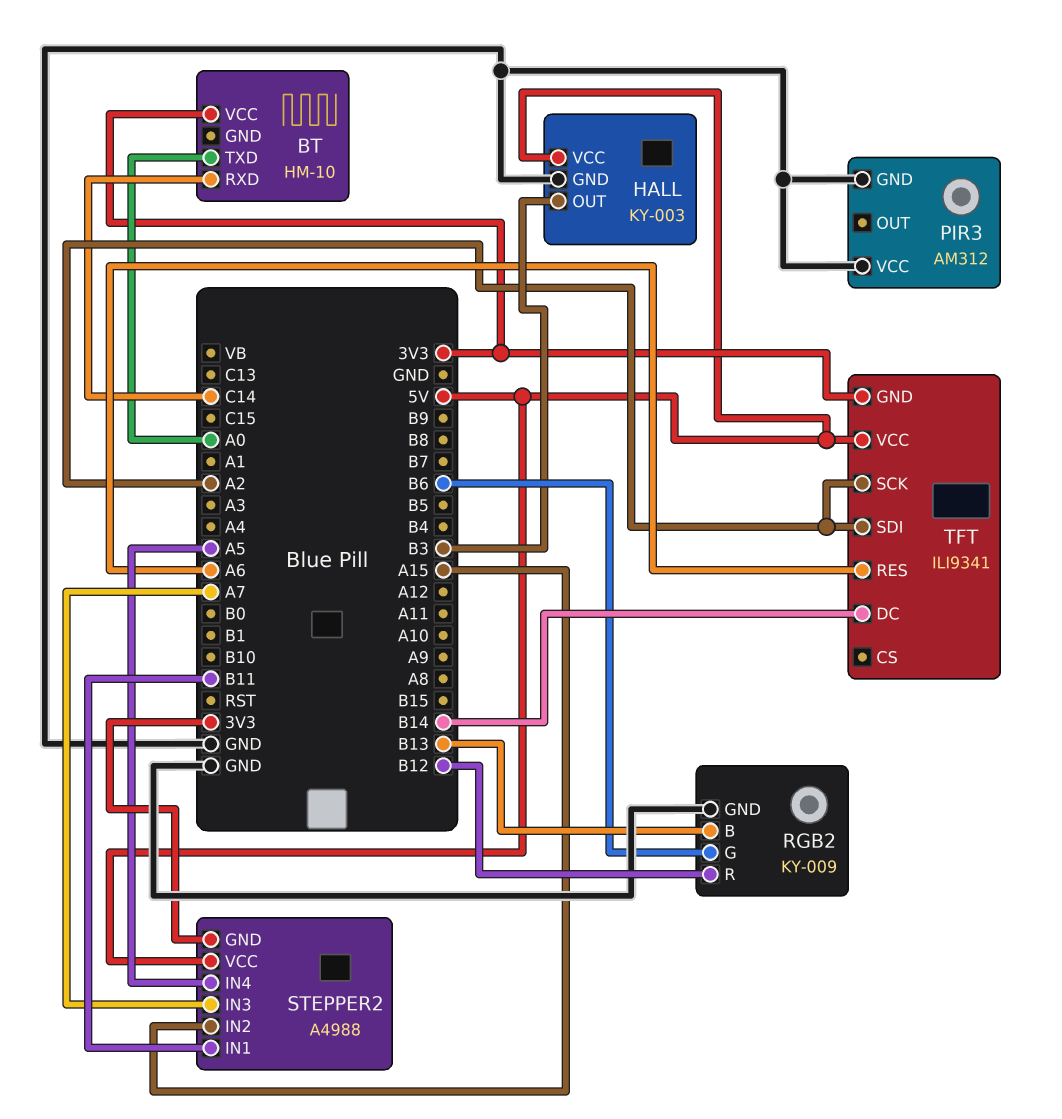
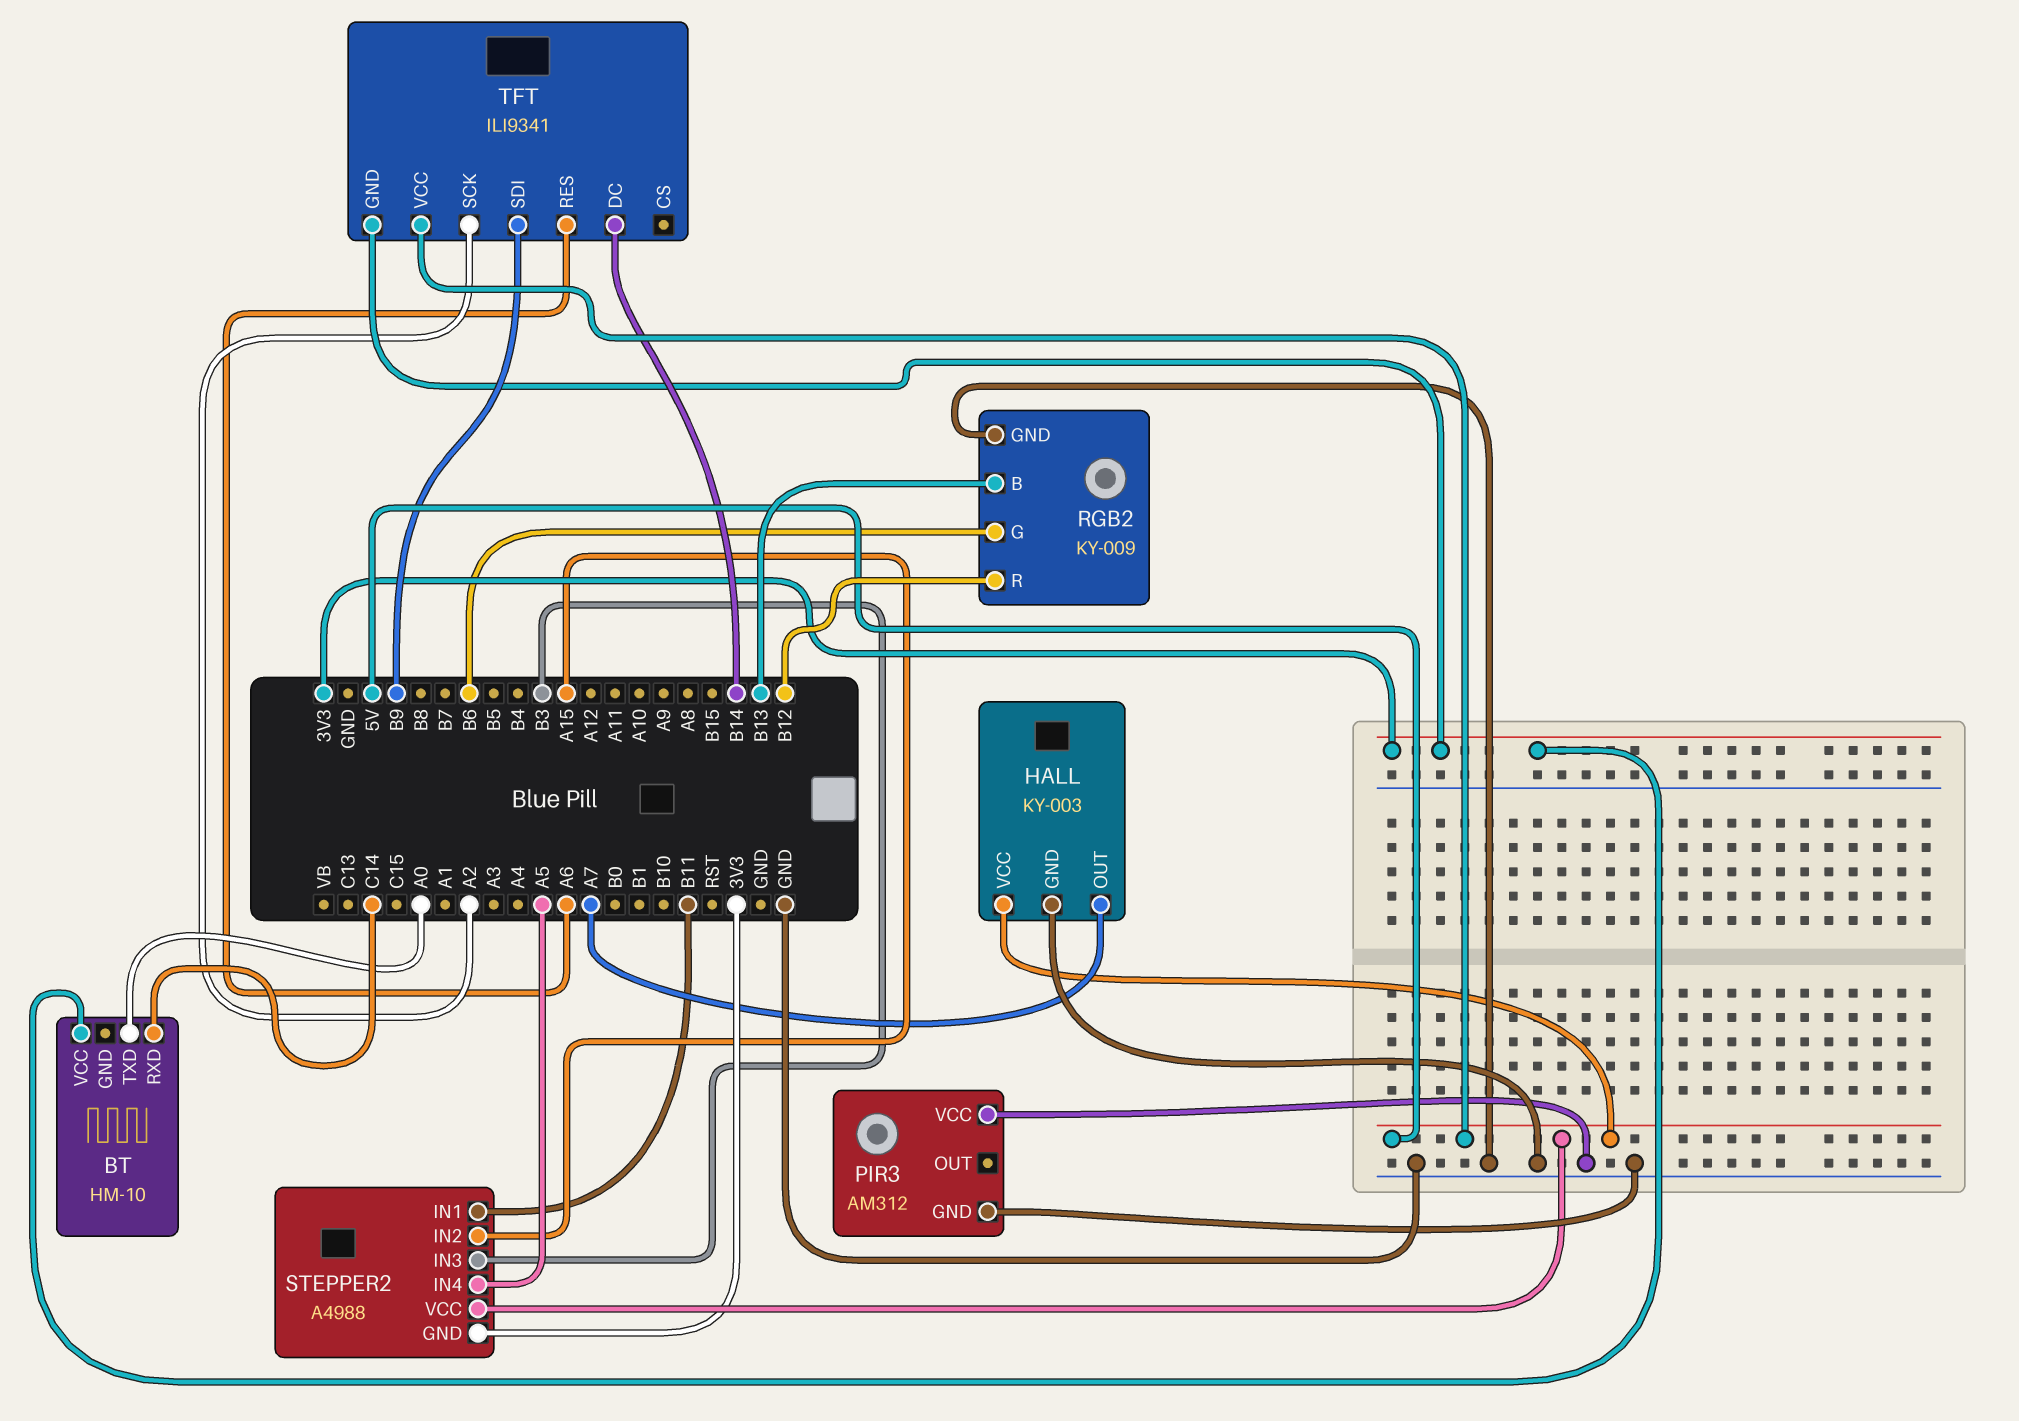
HALL pin OUT: B3 -> A7
STEPPER2 pin IN3: A7 -> B3
TFT pin SDI: A2 -> B9

